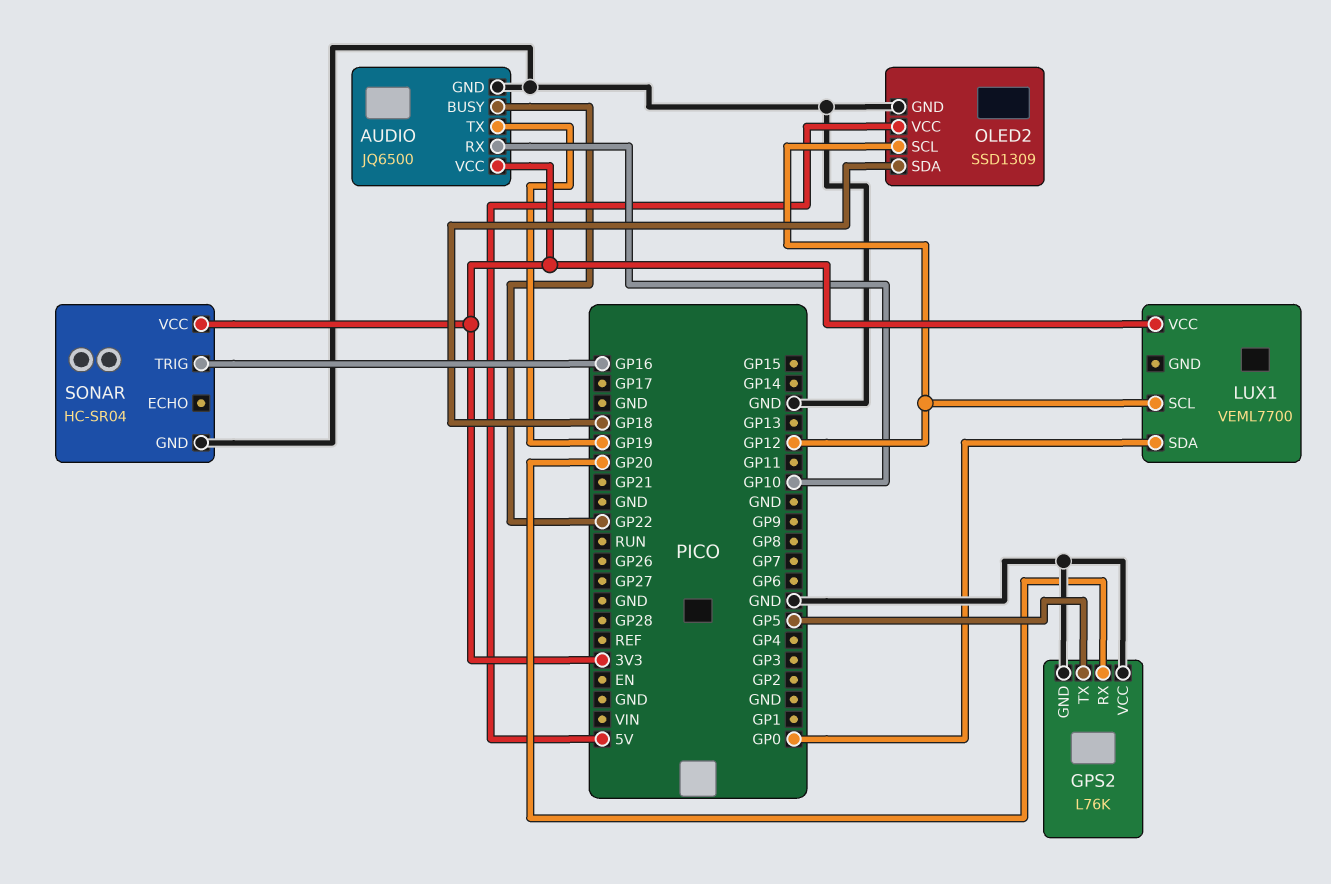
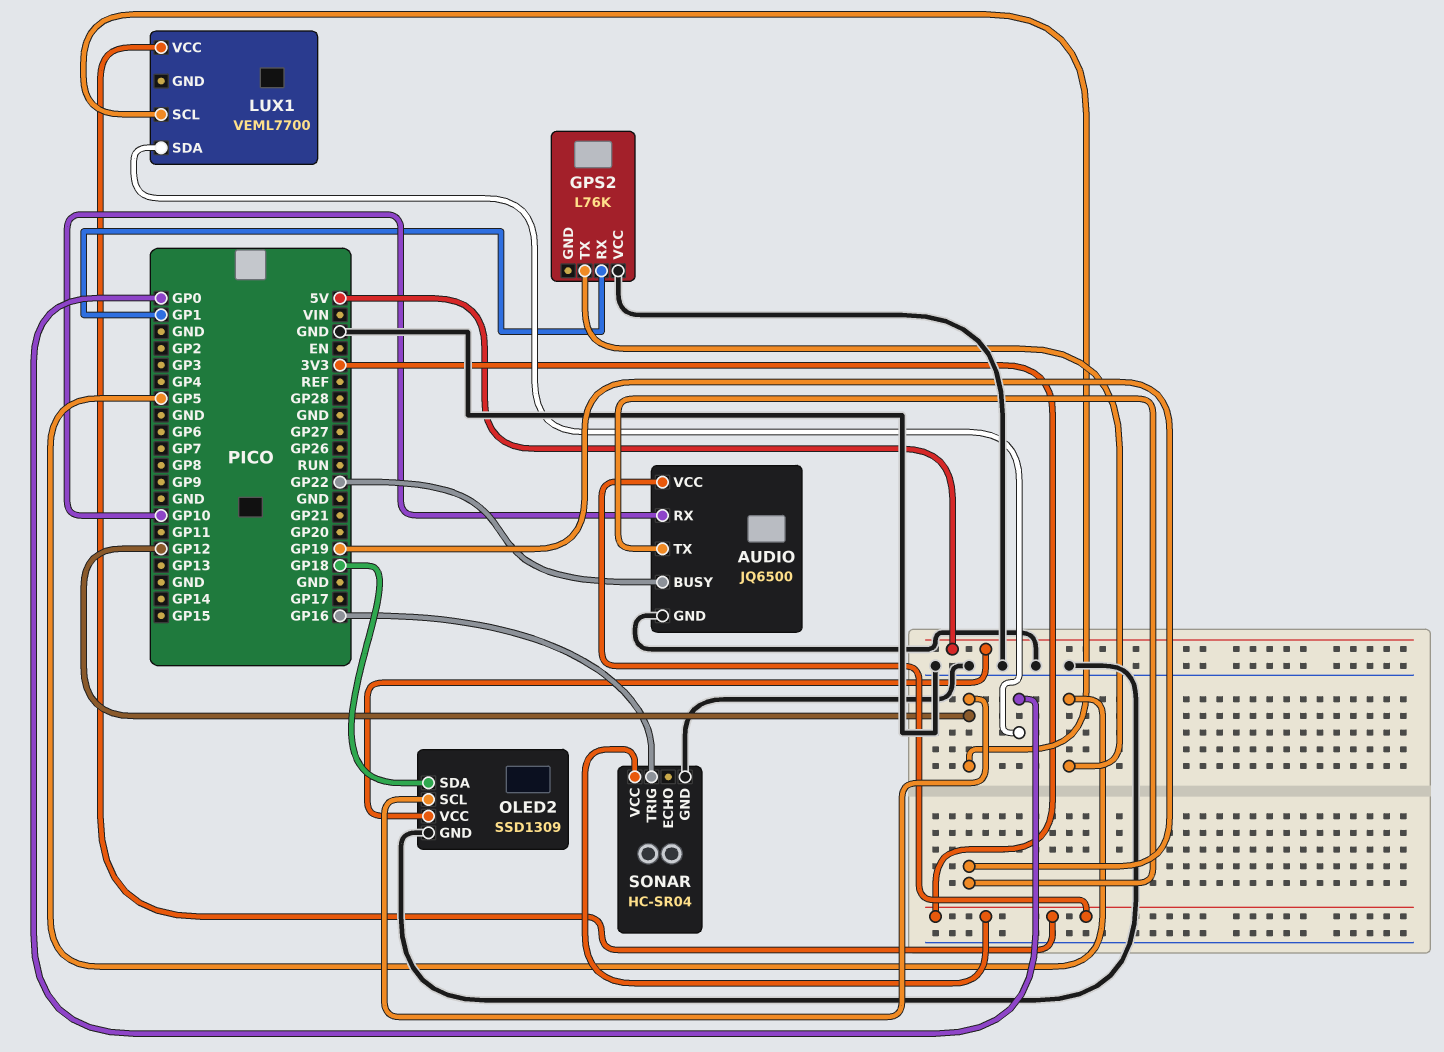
GPS2 pin GND: GND -> none
GPS2 pin RX: GP20 -> GP1

